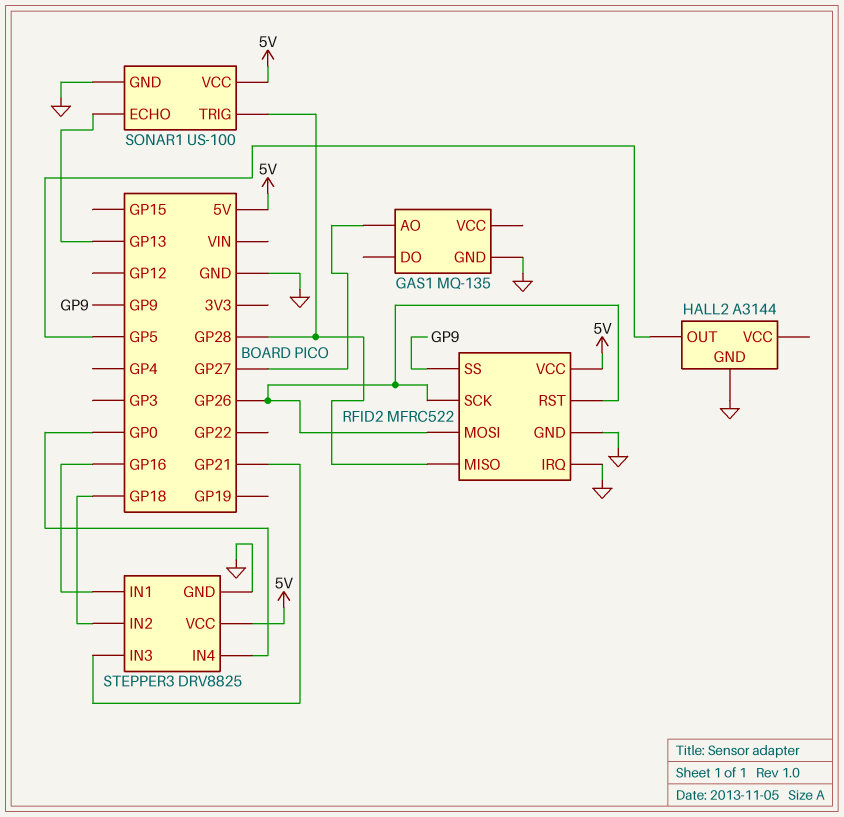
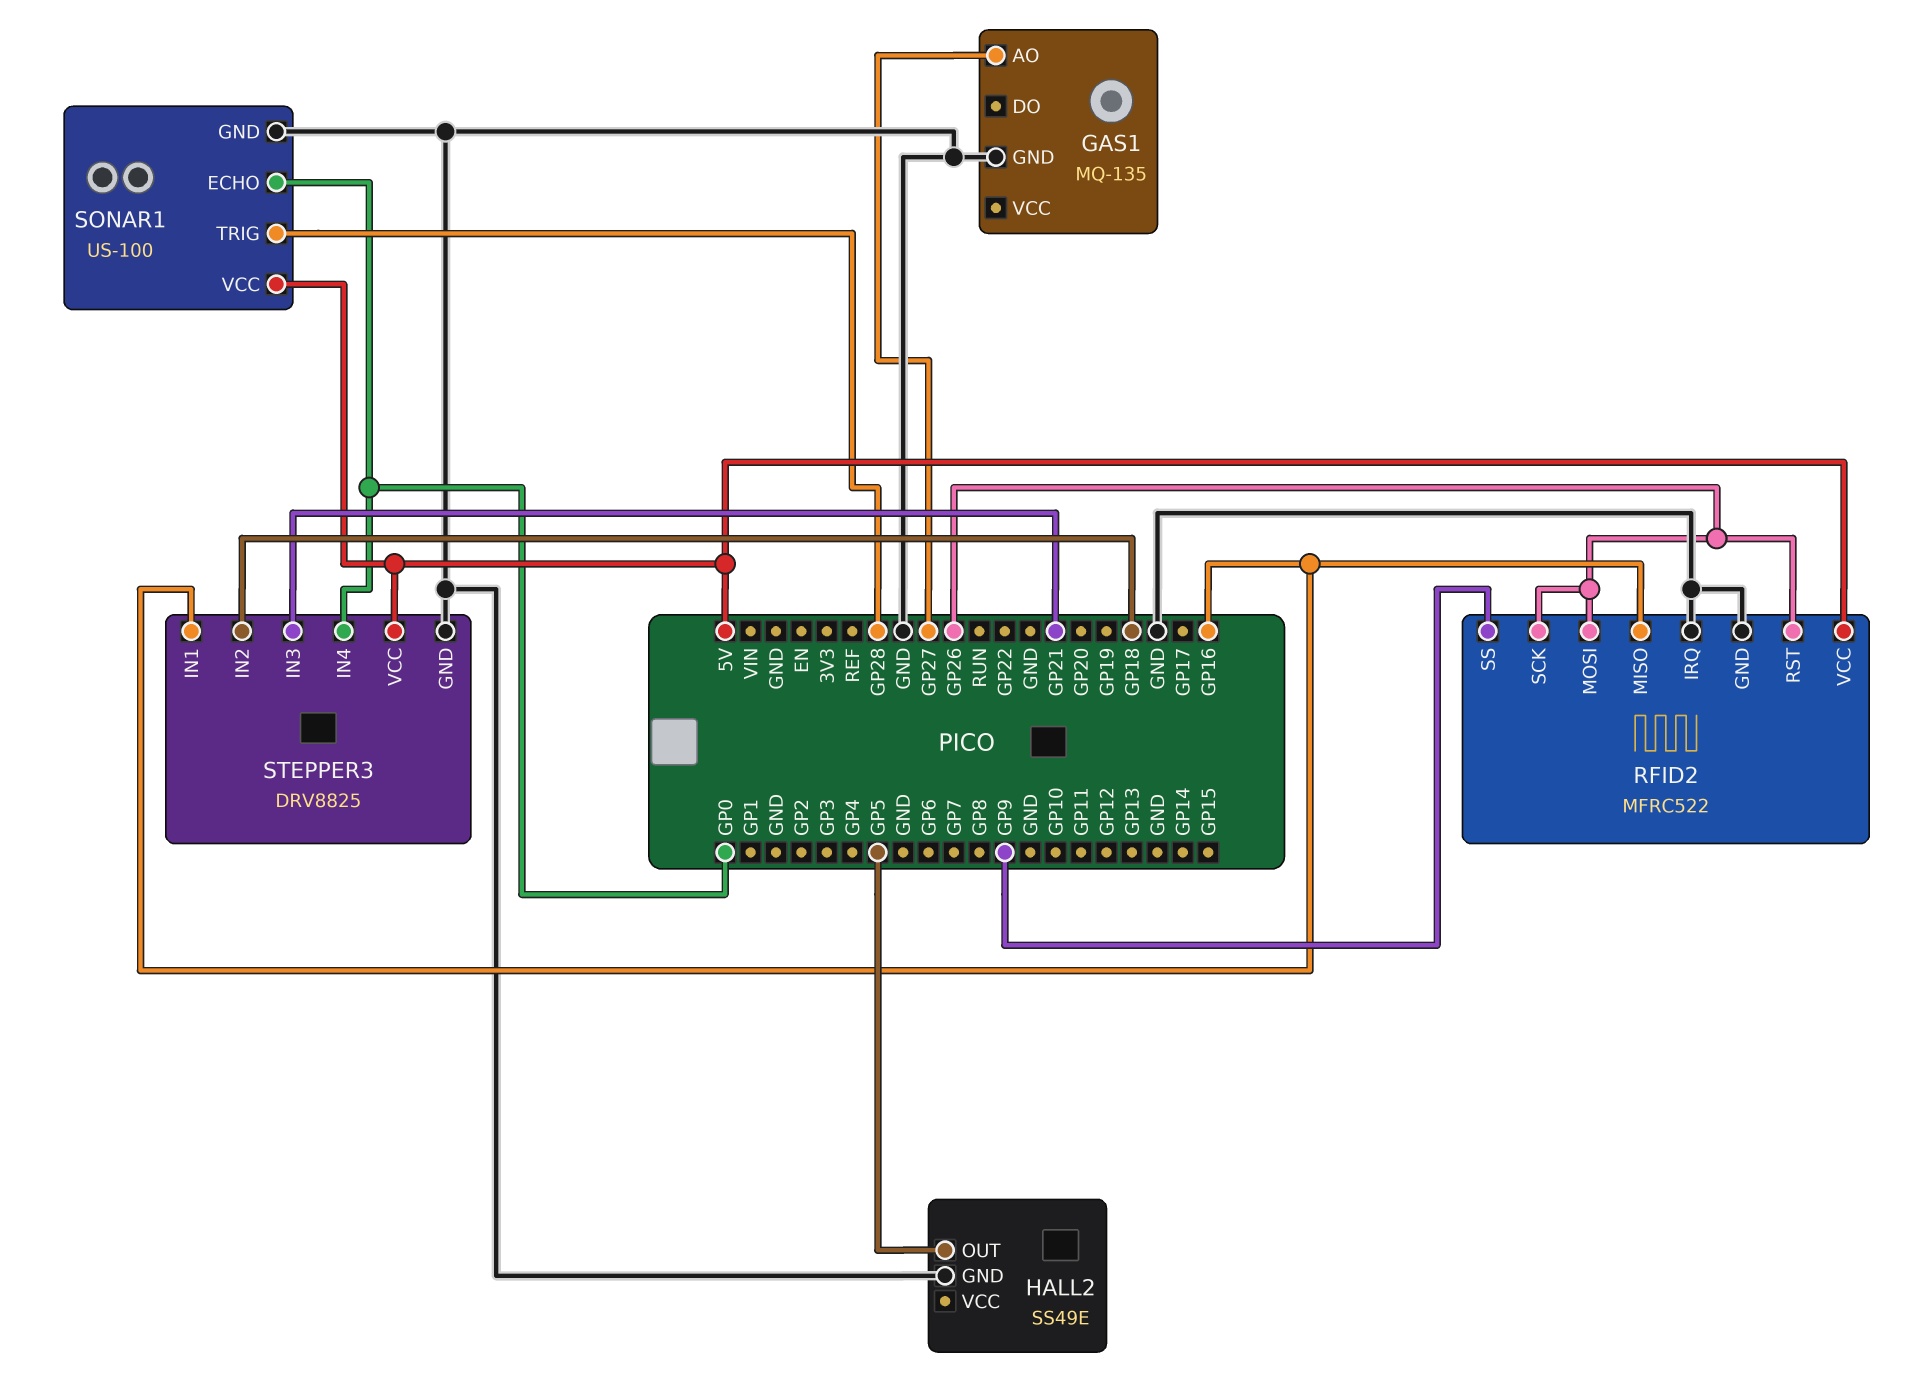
HALL2: A3144 -> SS49E
RFID2 pin MISO: GP28 -> GP16
SONAR1 pin ECHO: GP13 -> GP0

